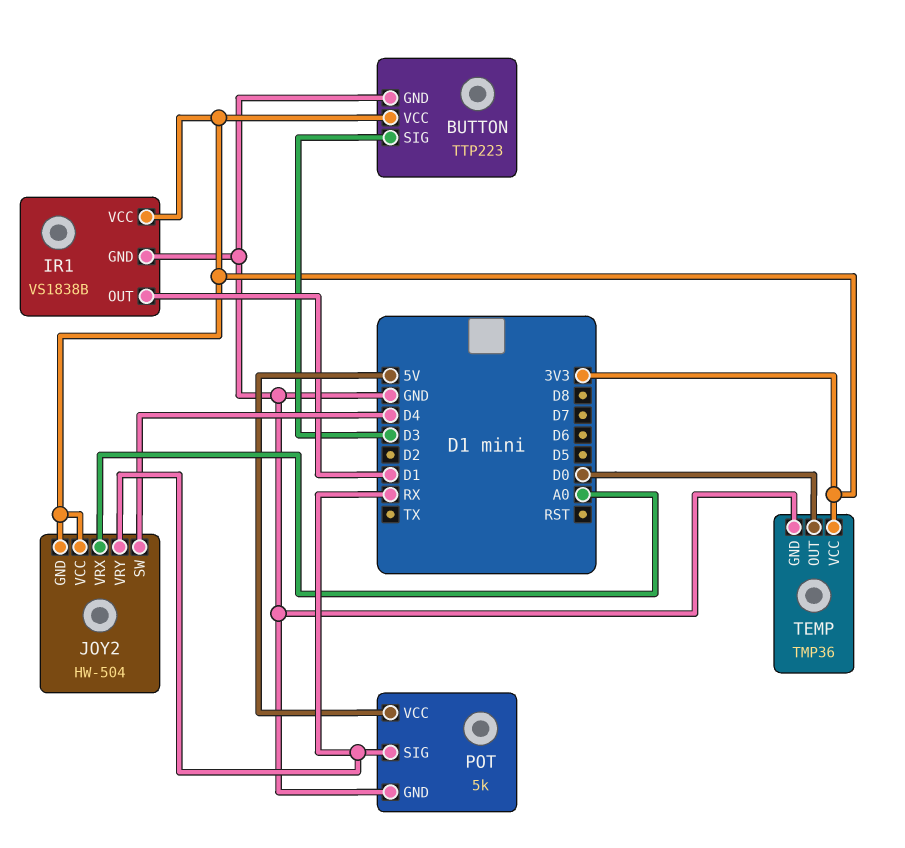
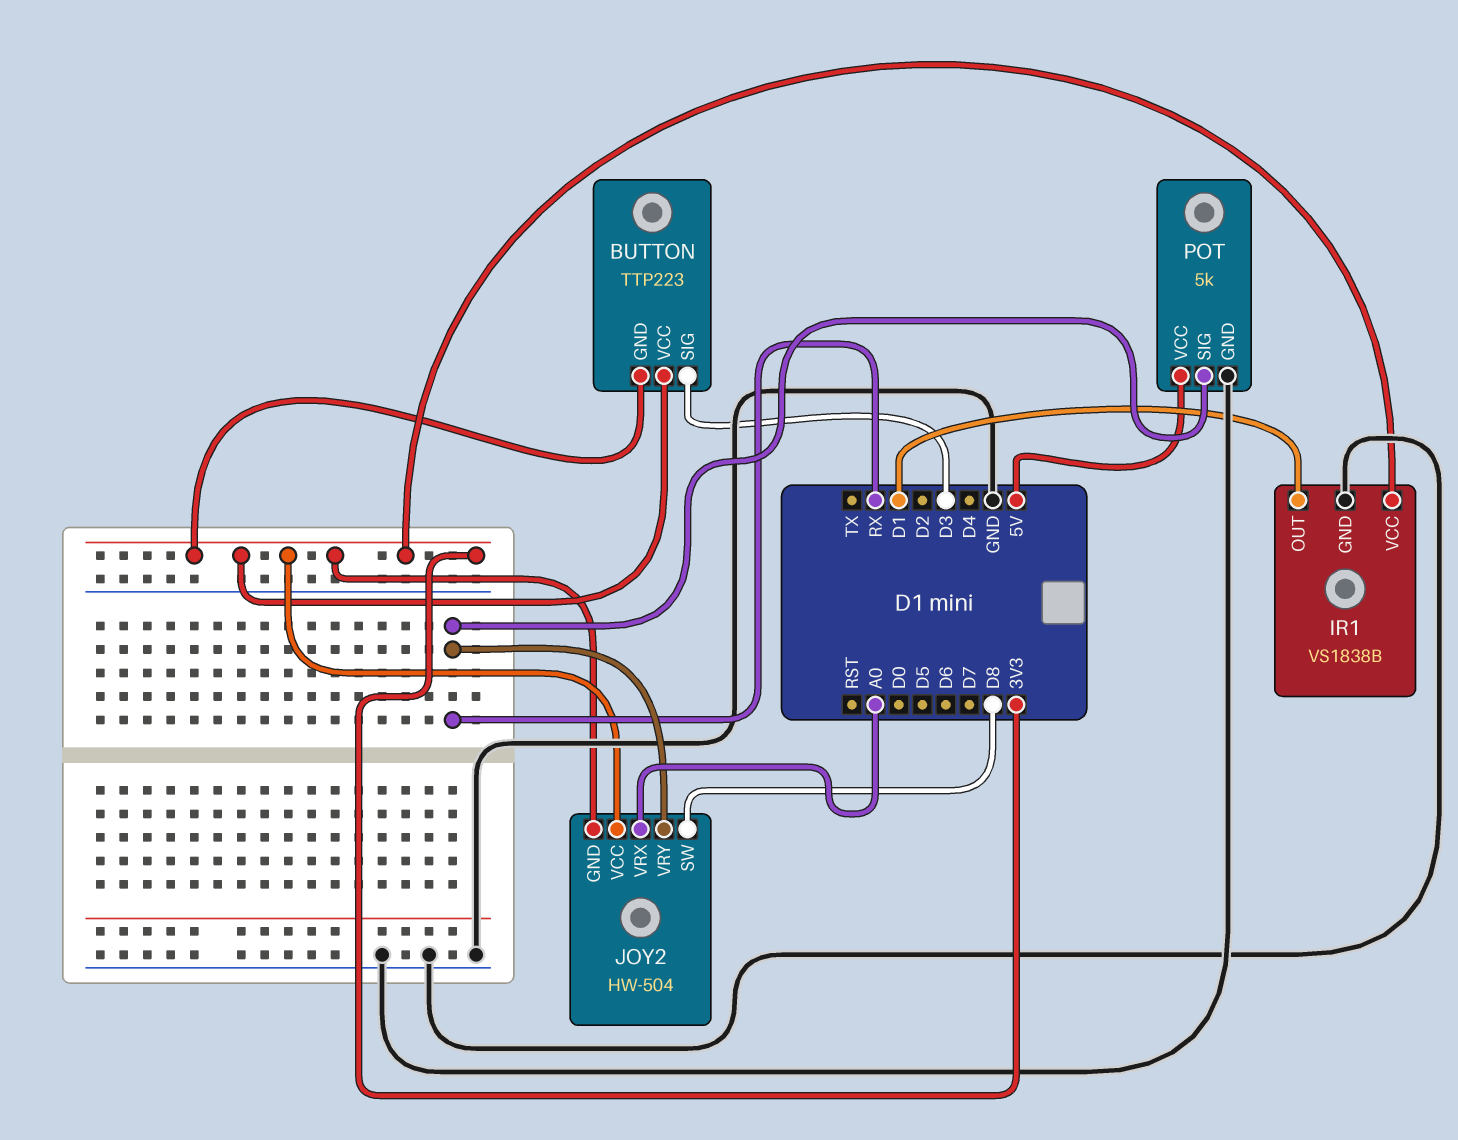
BUTTON pin GND: GND -> 3V3
JOY2 pin SW: D4 -> D8
TEMP: TMP36 -> none
TEMP pin GND: GND -> none
TEMP pin OUT: D0 -> none
TEMP pin VCC: 3V3 -> none

